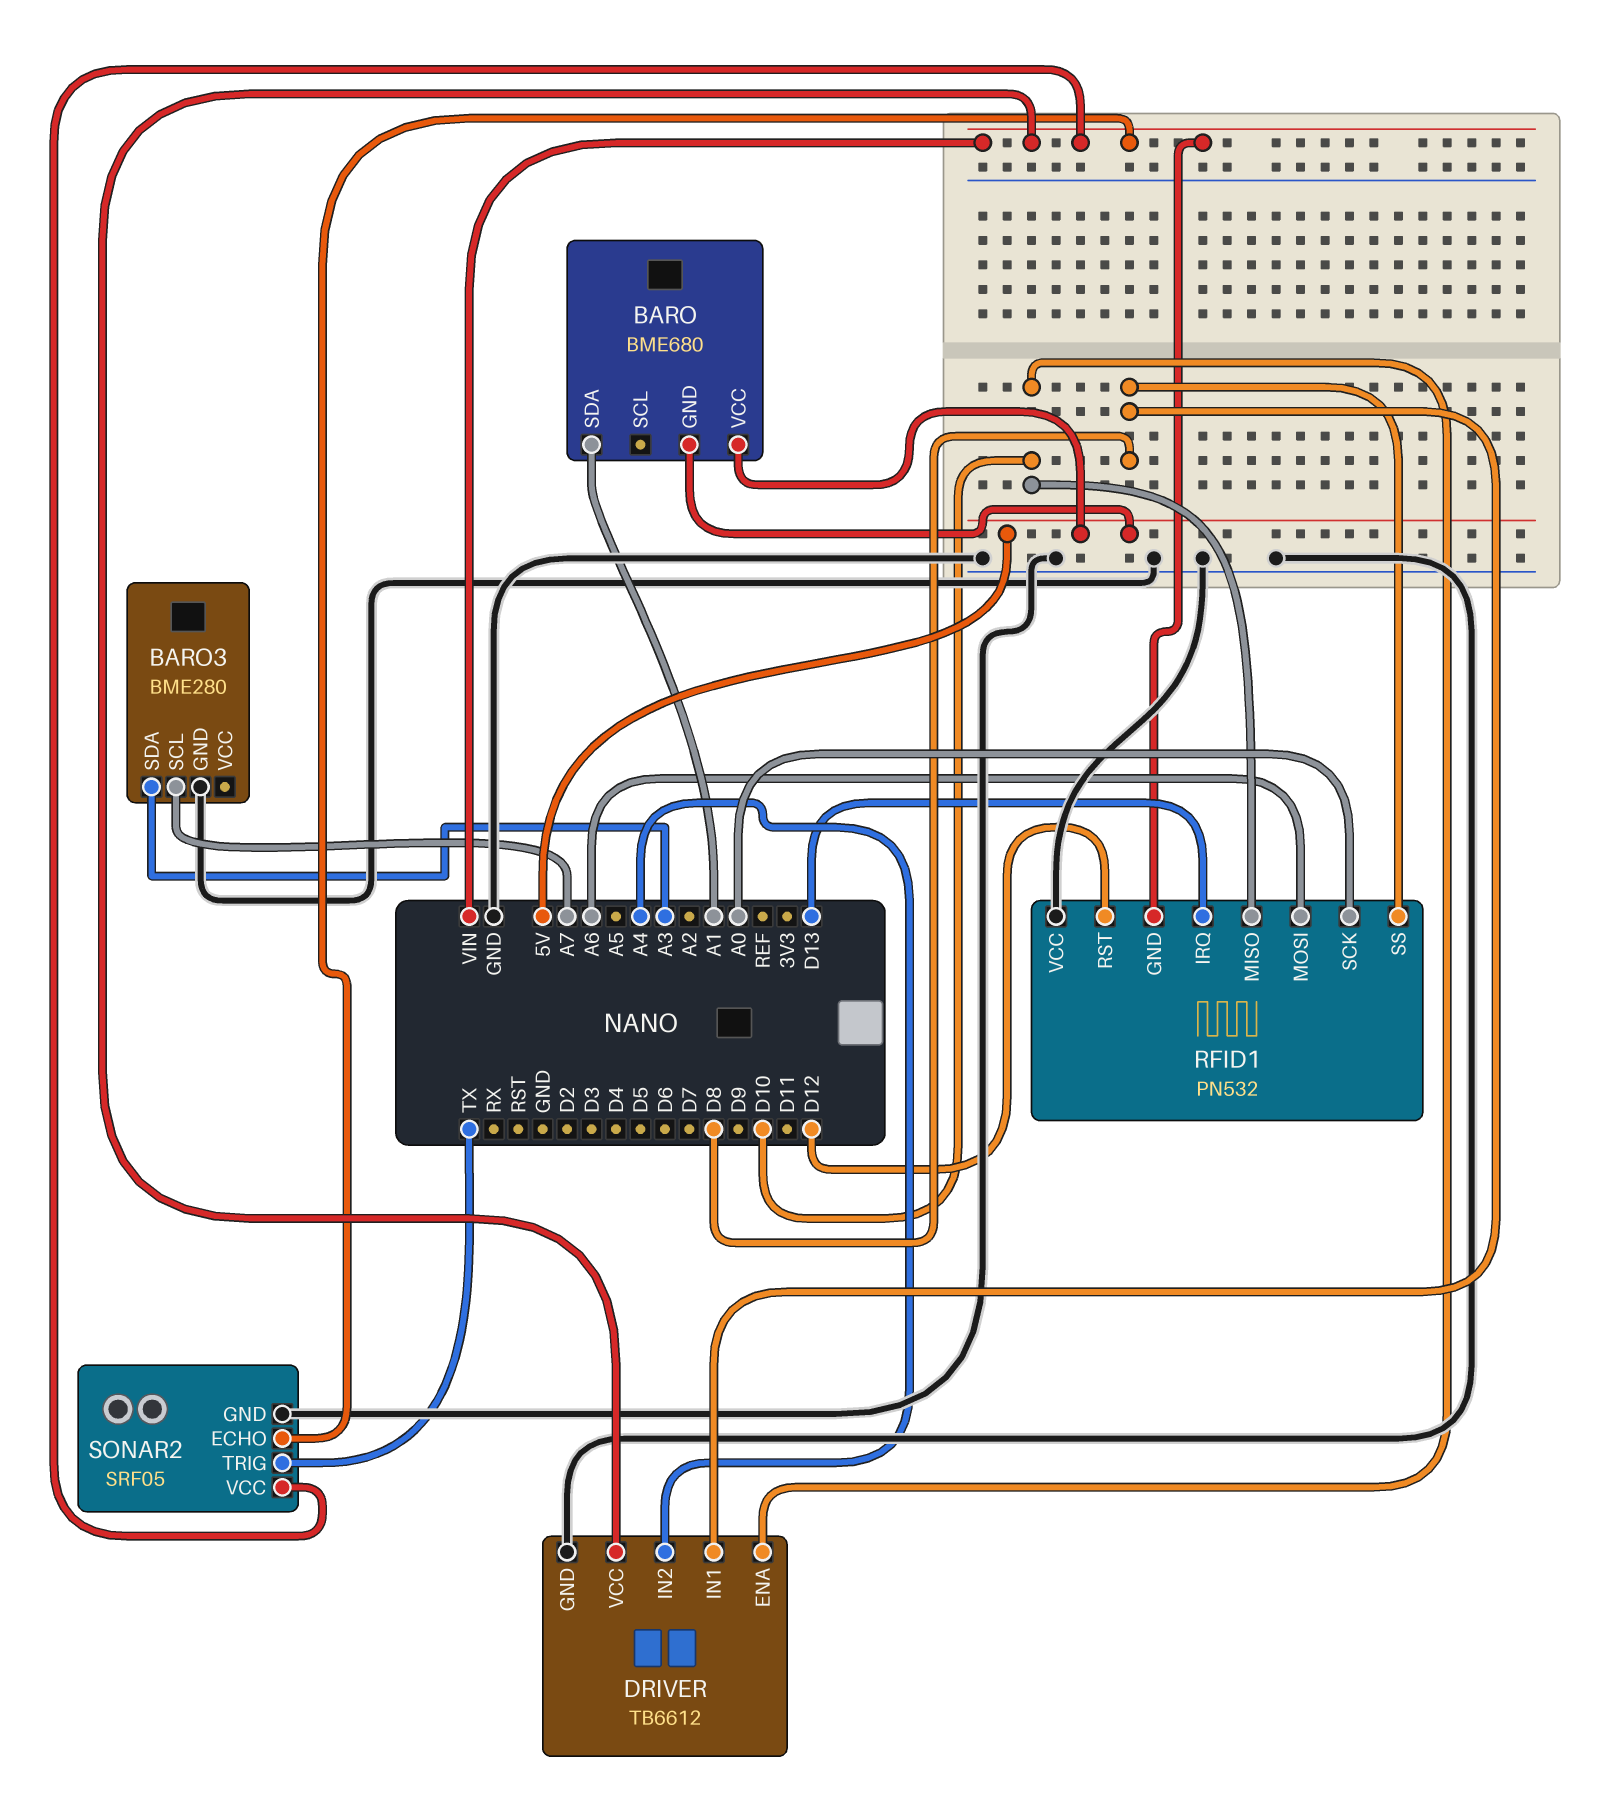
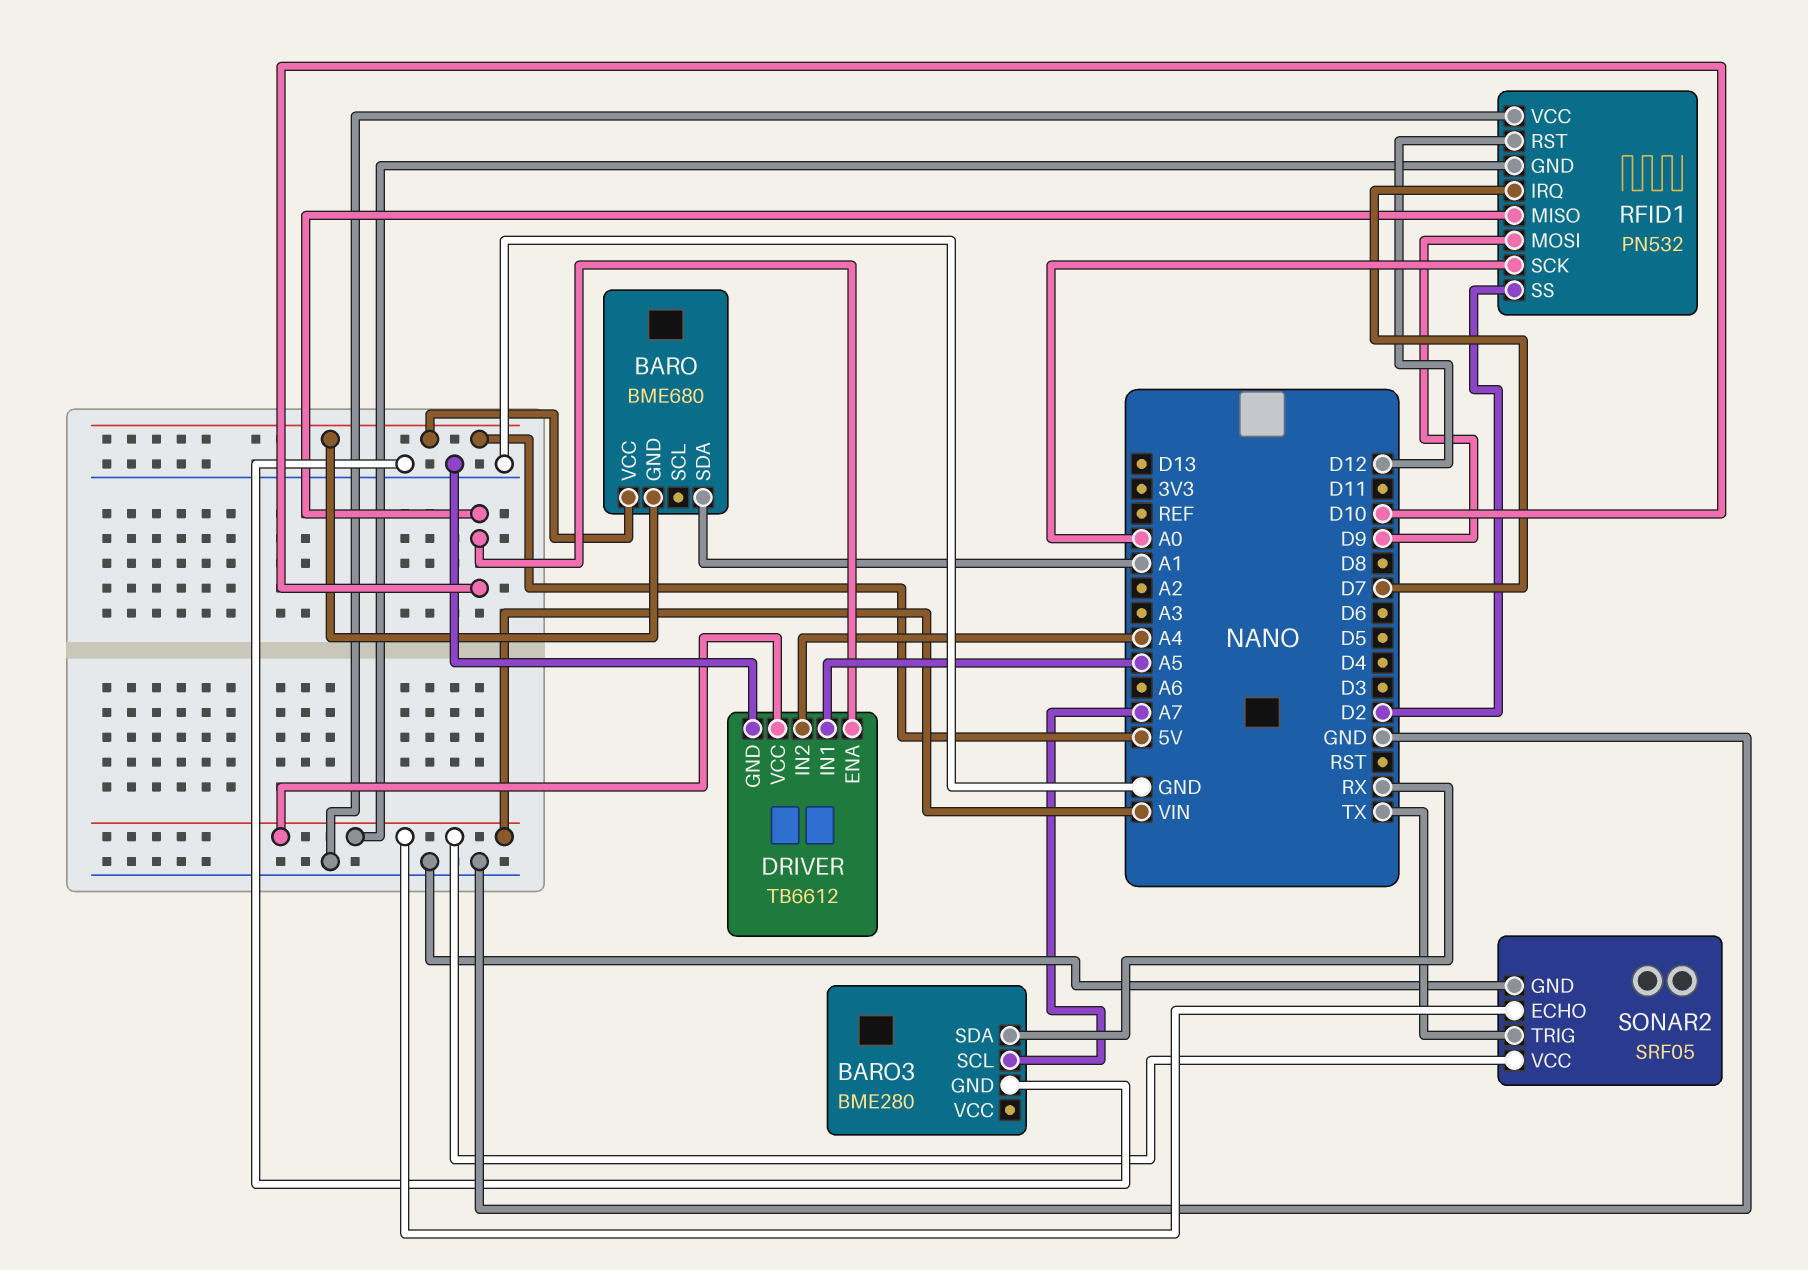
BARO3 pin SDA: A3 -> RX
DRIVER pin IN1: D8 -> A5
RFID1 pin IRQ: D13 -> D7
RFID1 pin MOSI: A6 -> D9
RFID1 pin SS: D8 -> D2

